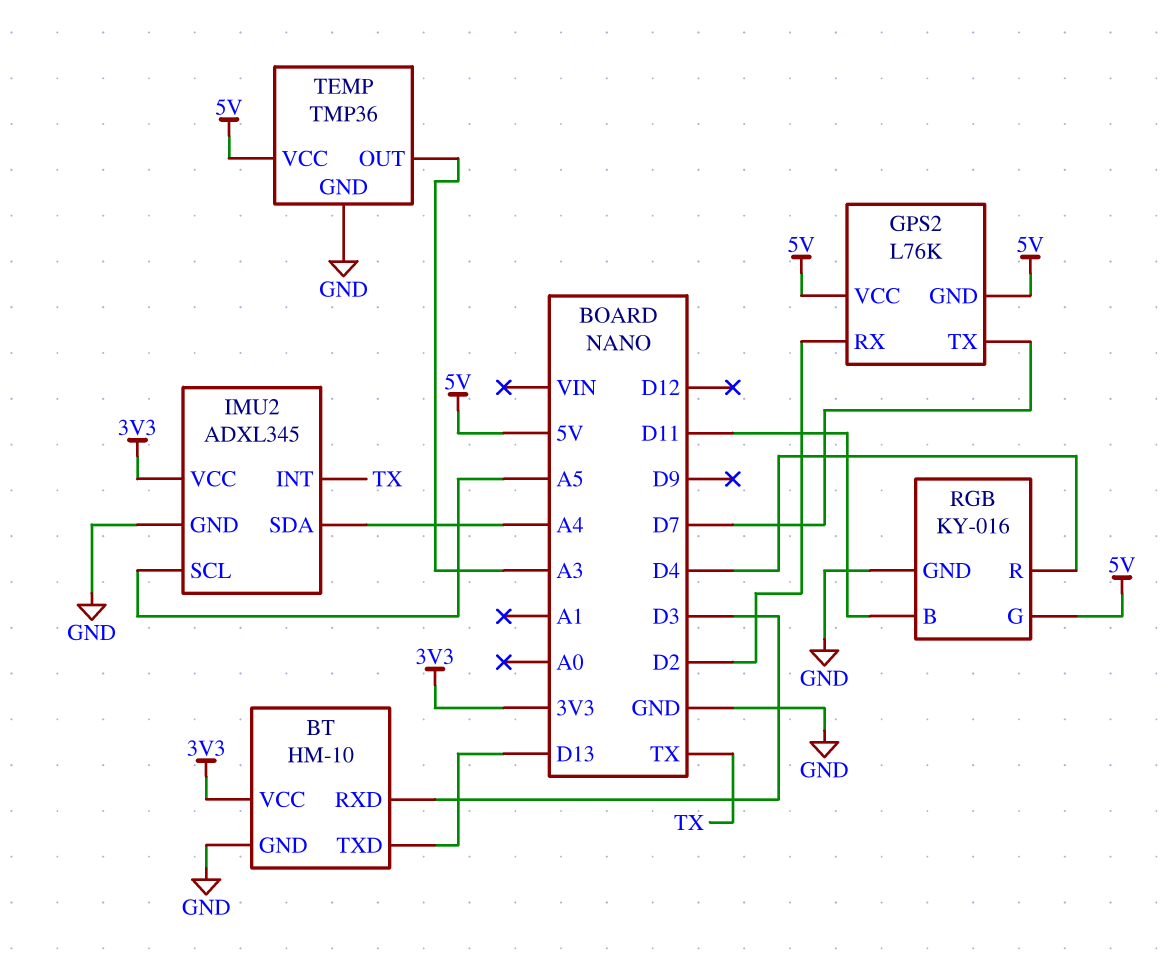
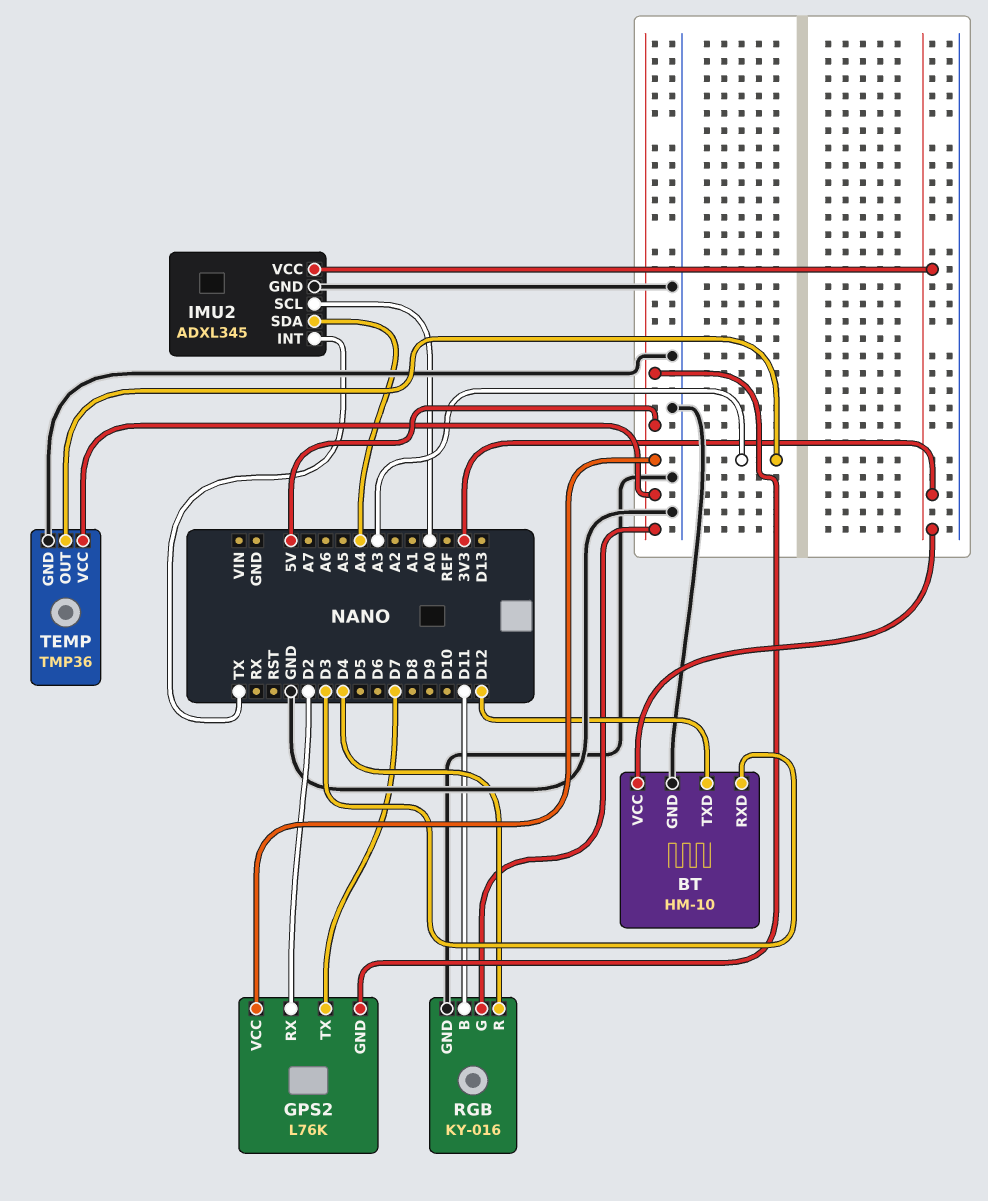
BT pin TXD: D13 -> D12
IMU2 pin SCL: A5 -> A0

